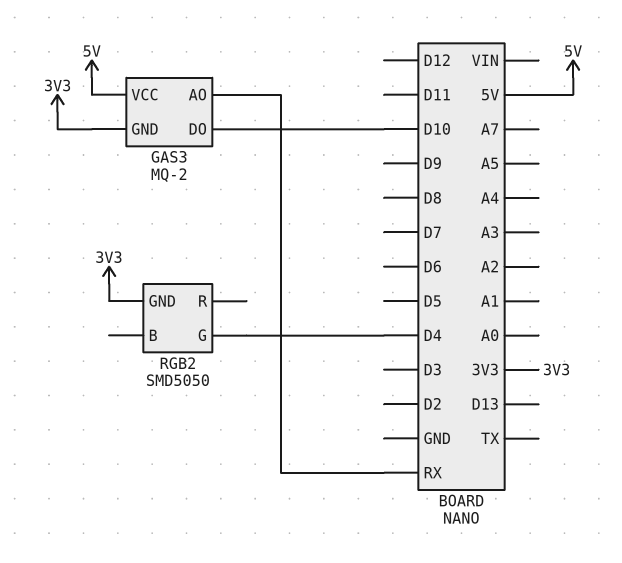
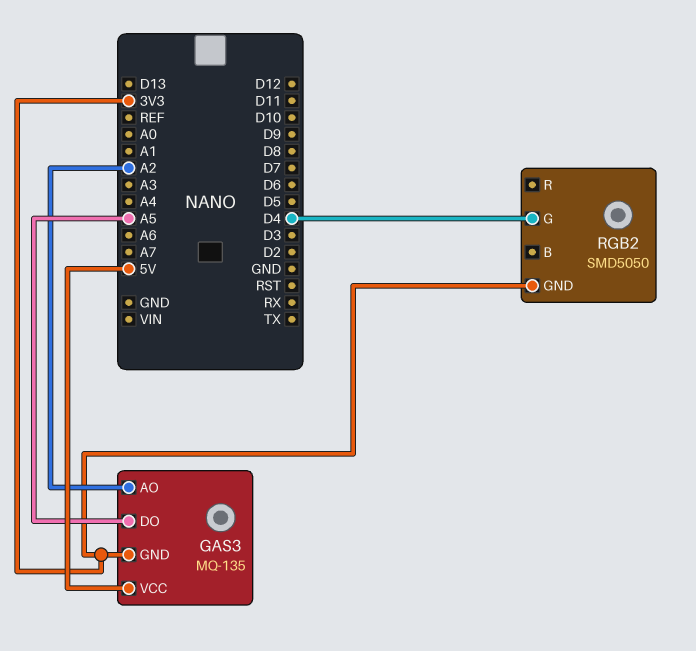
GAS3: MQ-2 -> MQ-135
GAS3 pin AO: RX -> A2
GAS3 pin DO: D10 -> A5

